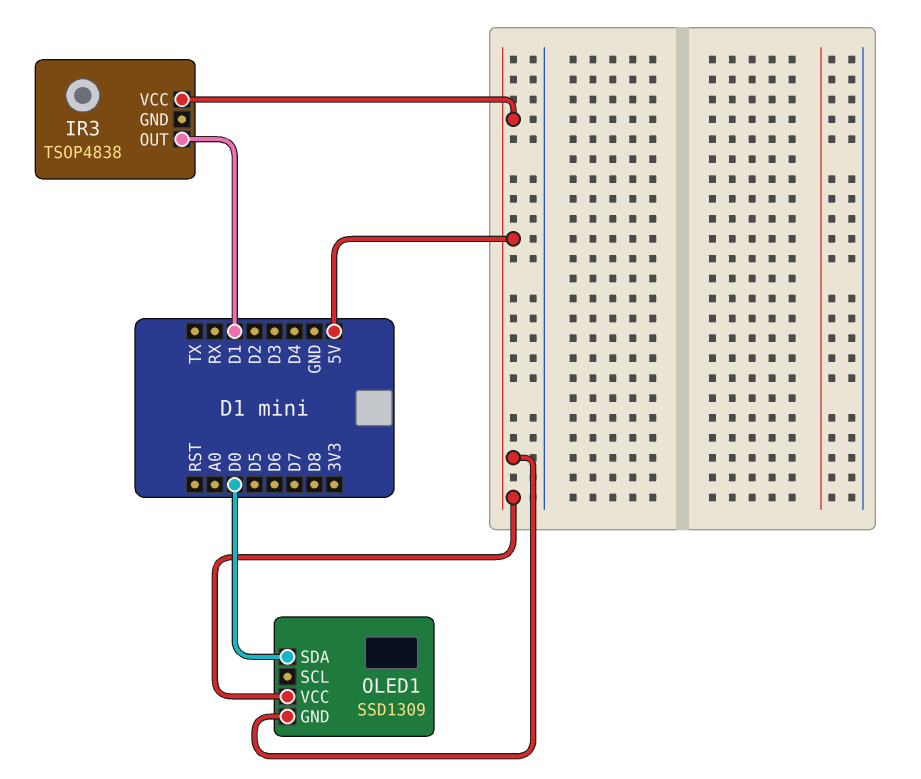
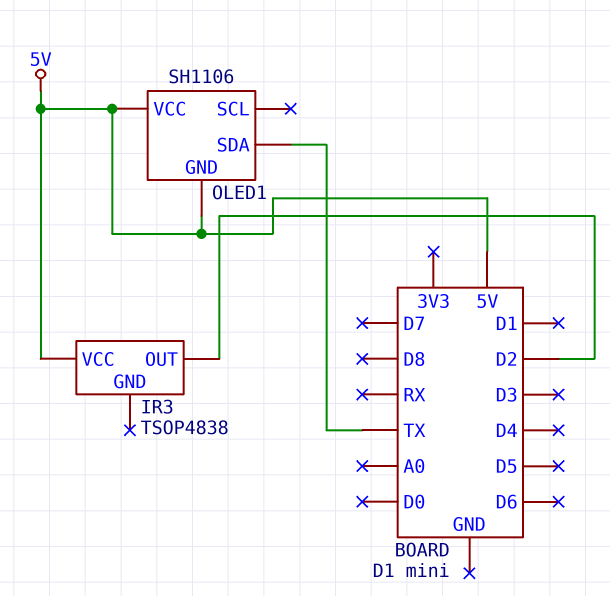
IR3 pin OUT: D1 -> D2
OLED1: SSD1309 -> SH1106
OLED1 pin SDA: D0 -> TX

